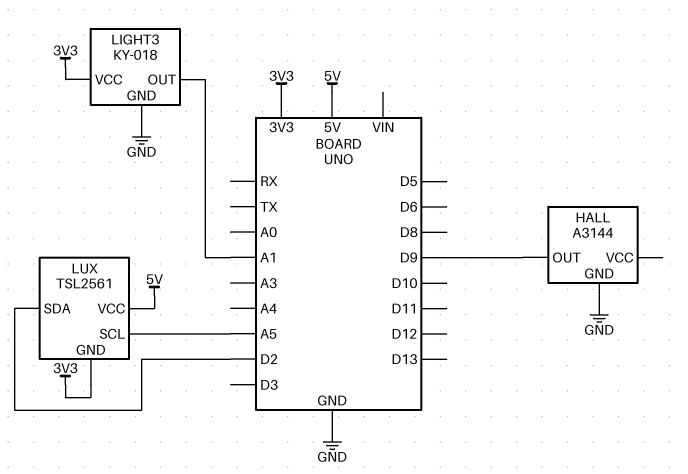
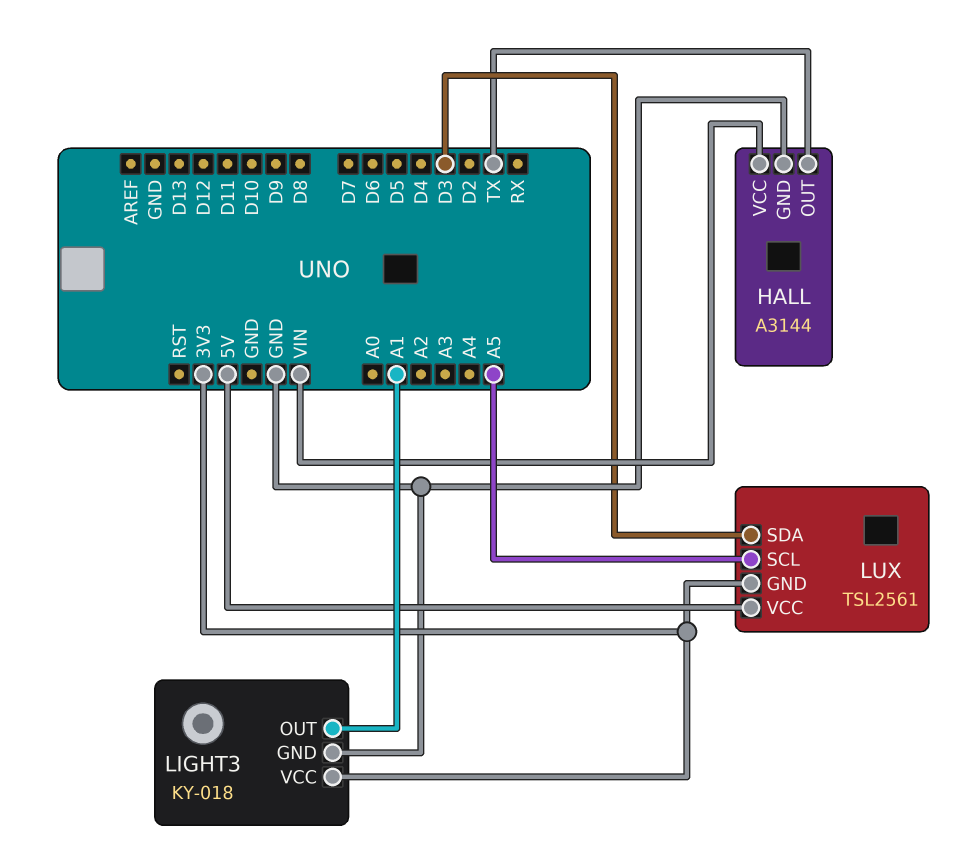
HALL pin OUT: D9 -> TX
HALL pin VCC: none -> VIN
LUX pin SDA: D2 -> D3

